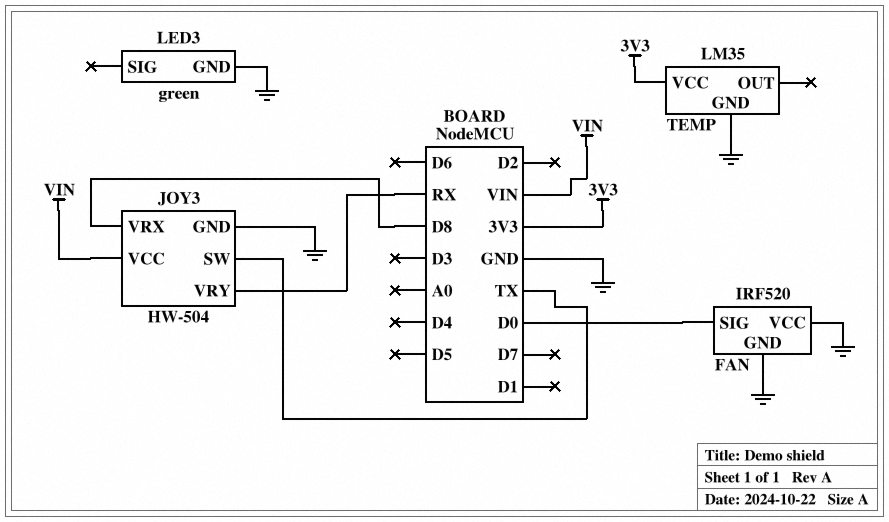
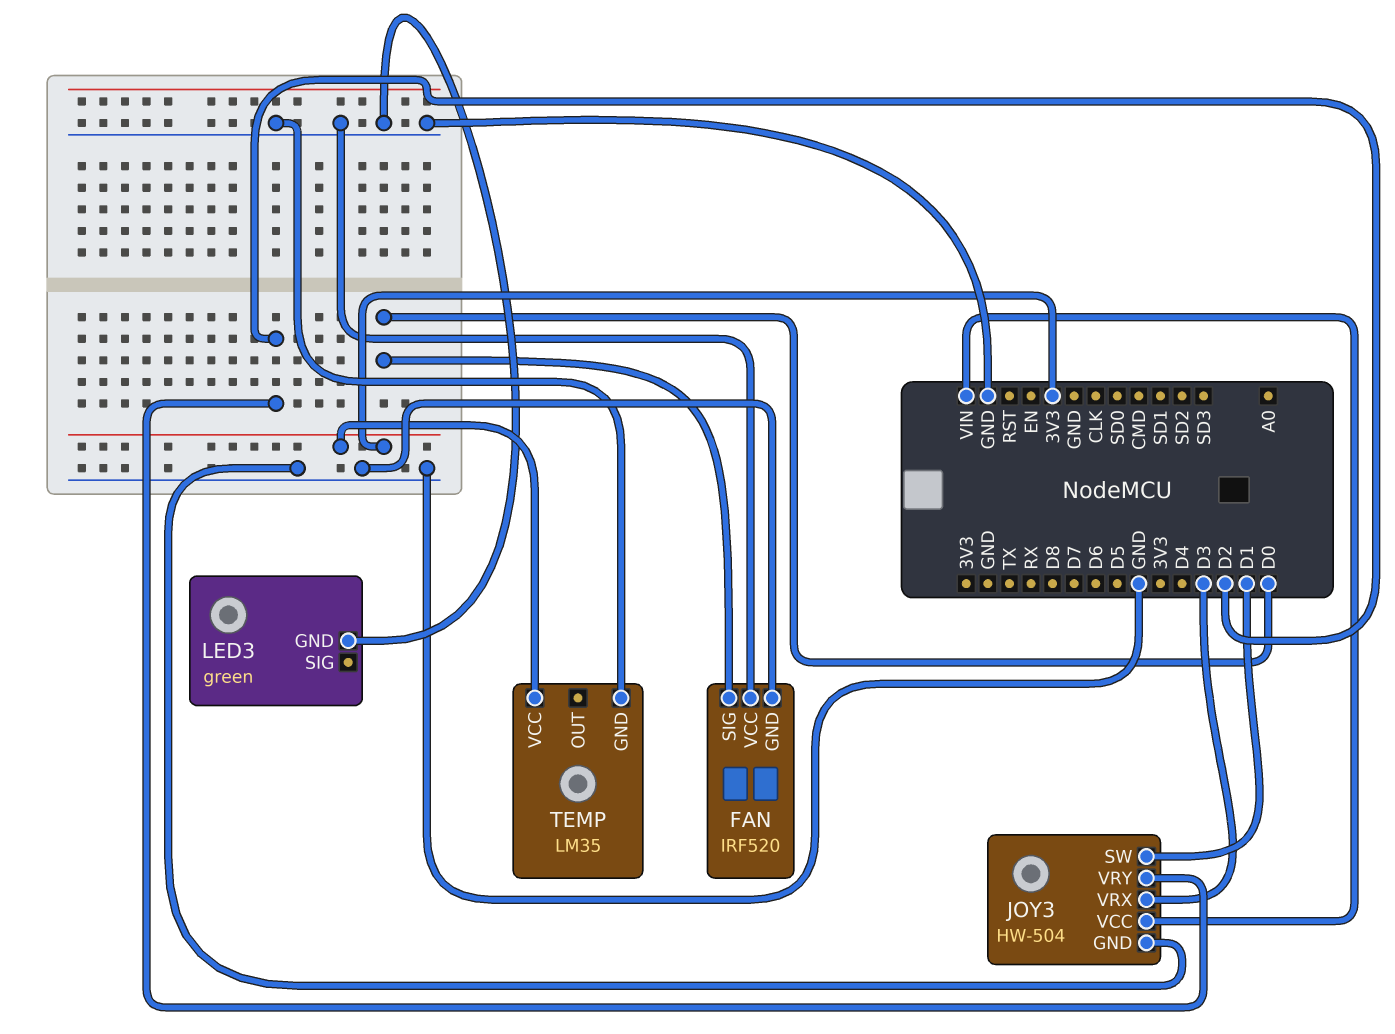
JOY3 pin SW: TX -> D1
JOY3 pin VRX: D8 -> D3
JOY3 pin VRY: RX -> D2

